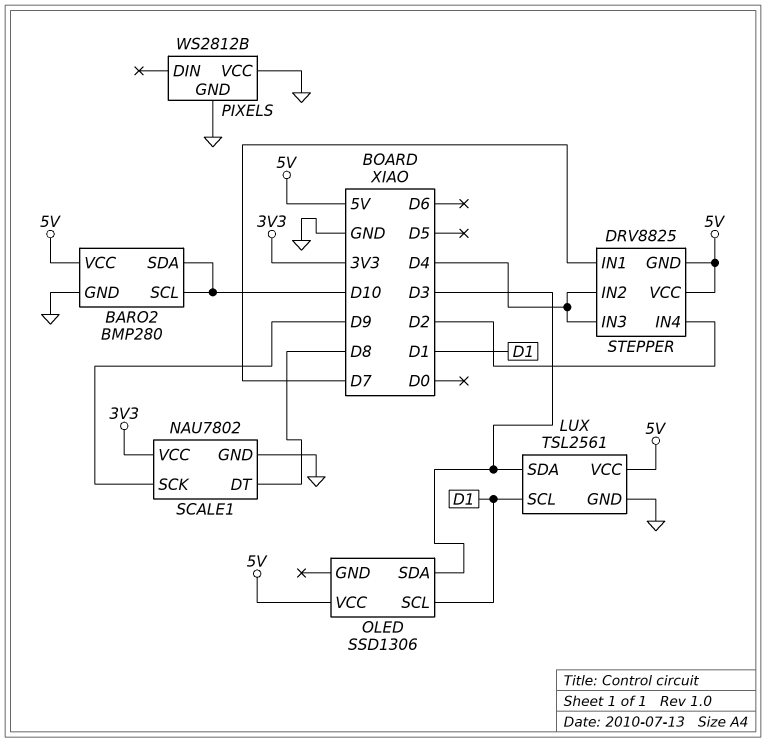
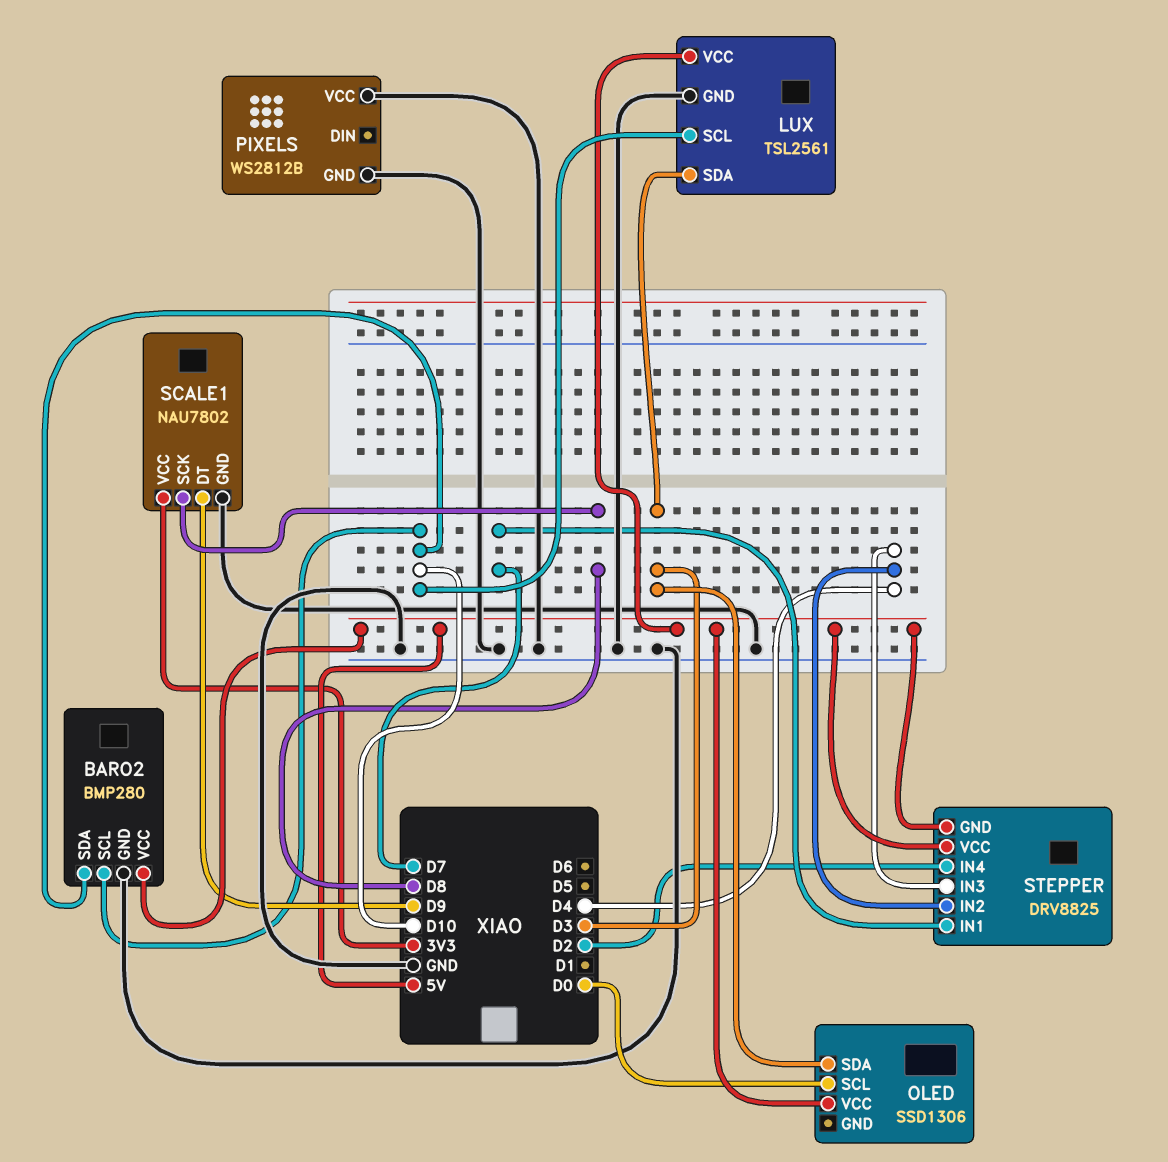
LUX pin SCL: D1 -> D10
OLED pin SCL: D1 -> D0
SCALE1 pin DT: D8 -> D9
SCALE1 pin SCK: D9 -> D8

